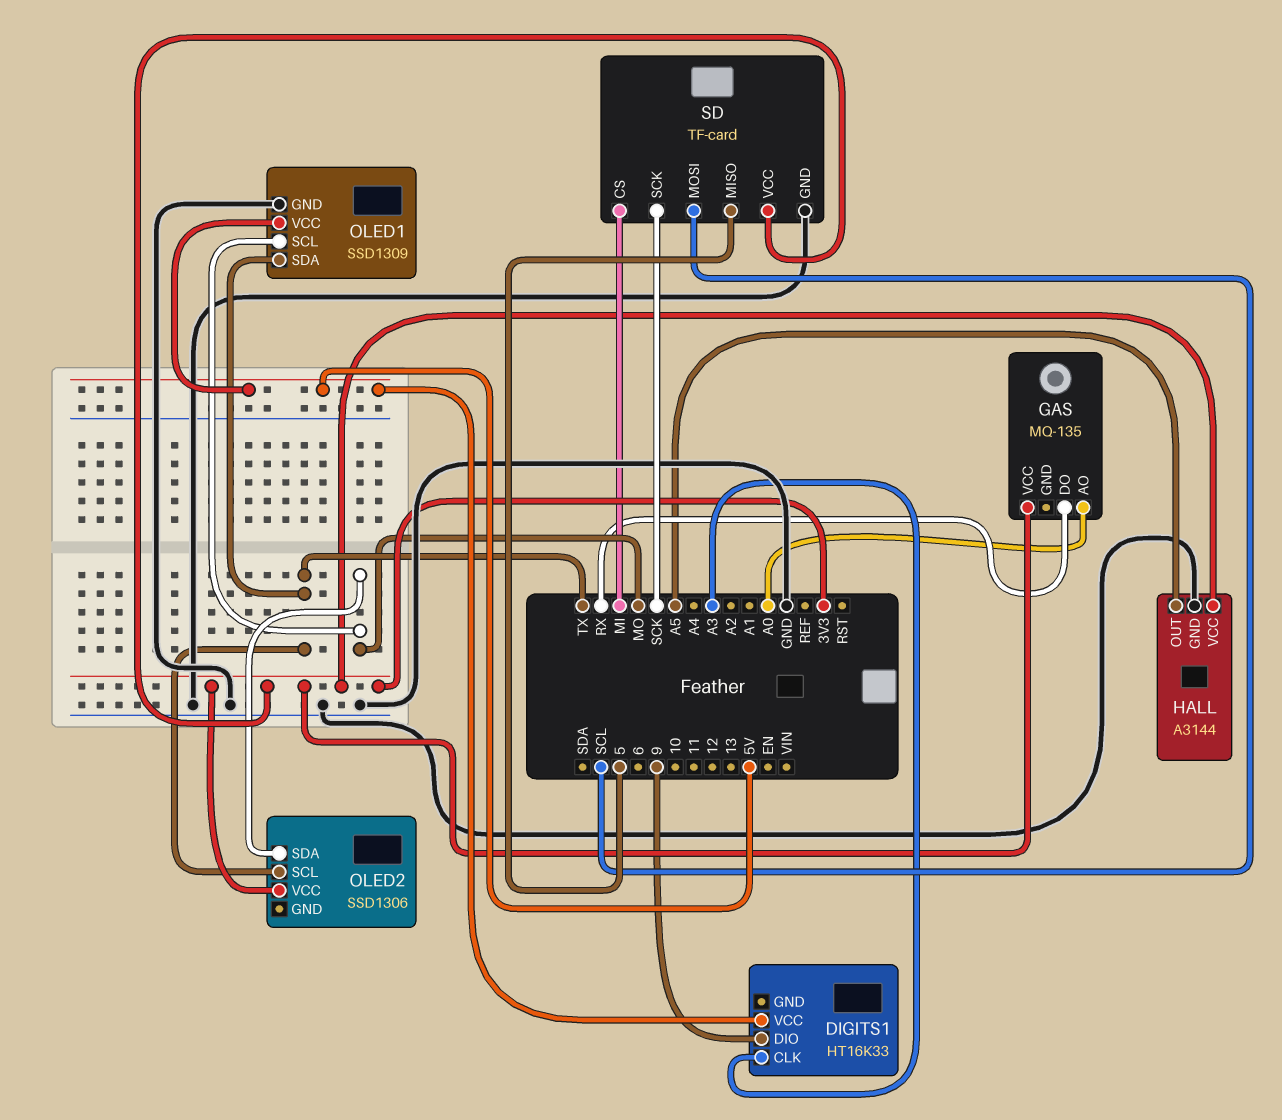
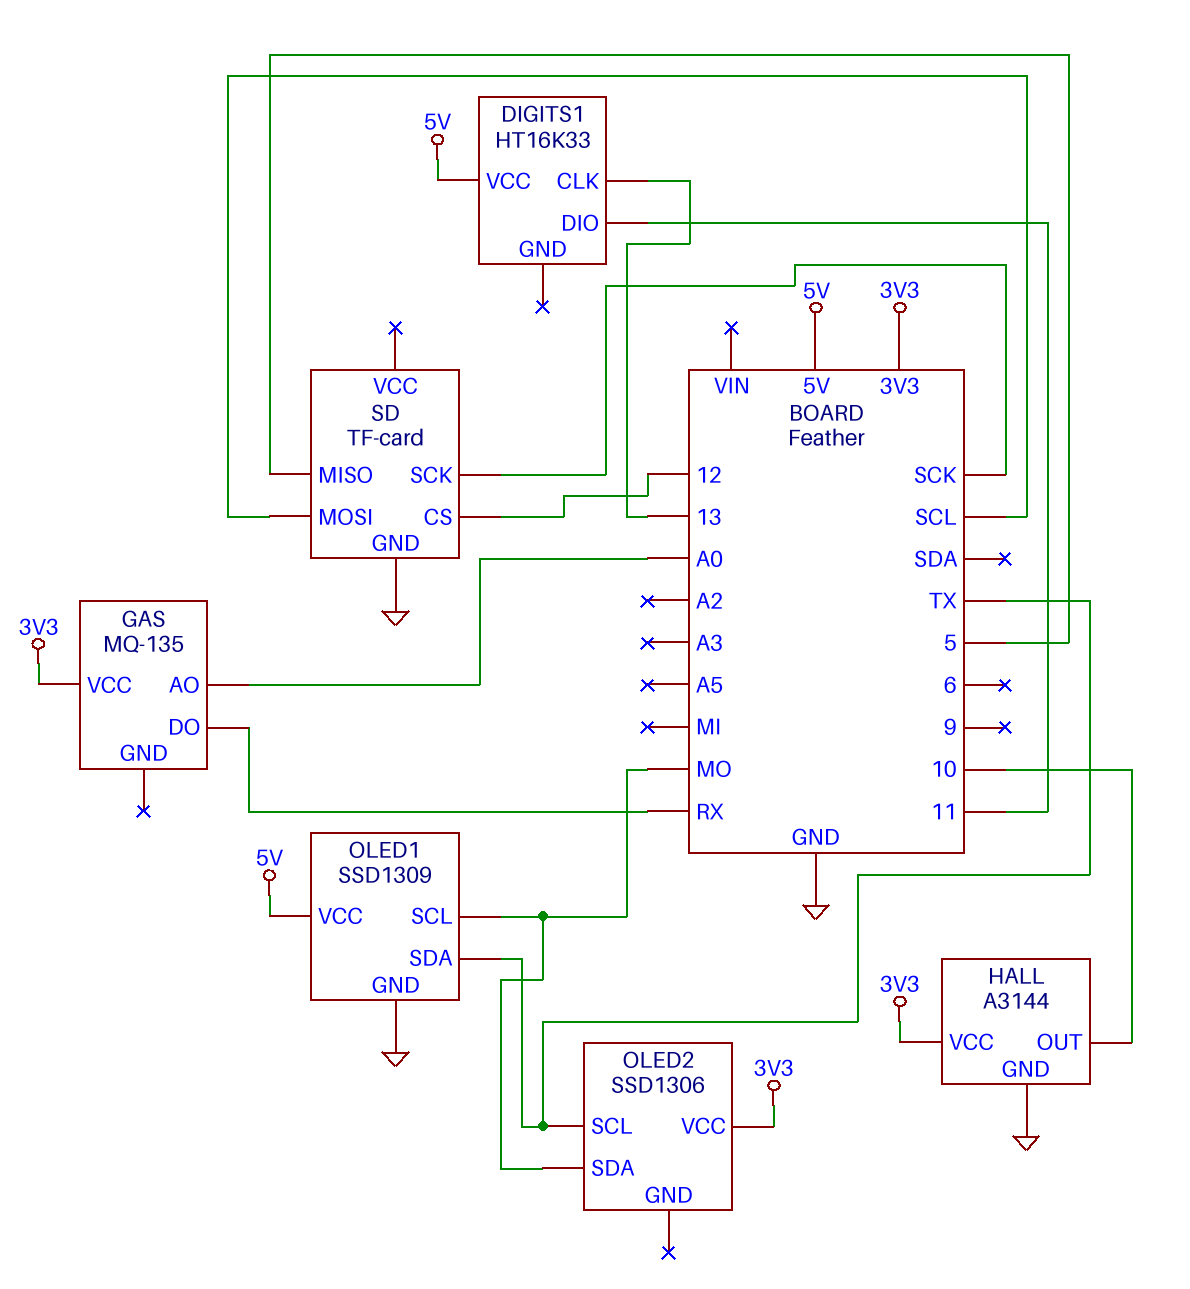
DIGITS1 pin CLK: A3 -> 13
DIGITS1 pin DIO: 9 -> 11
HALL pin OUT: A5 -> 10
SD pin CS: MI -> 12
SD pin VCC: 3V3 -> none

